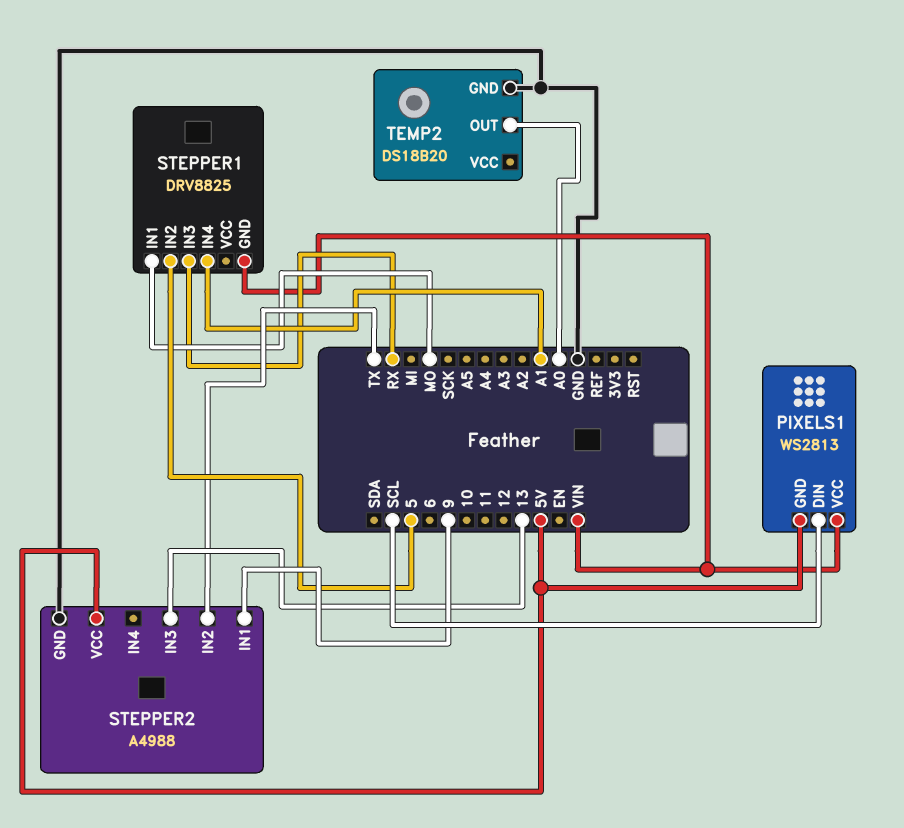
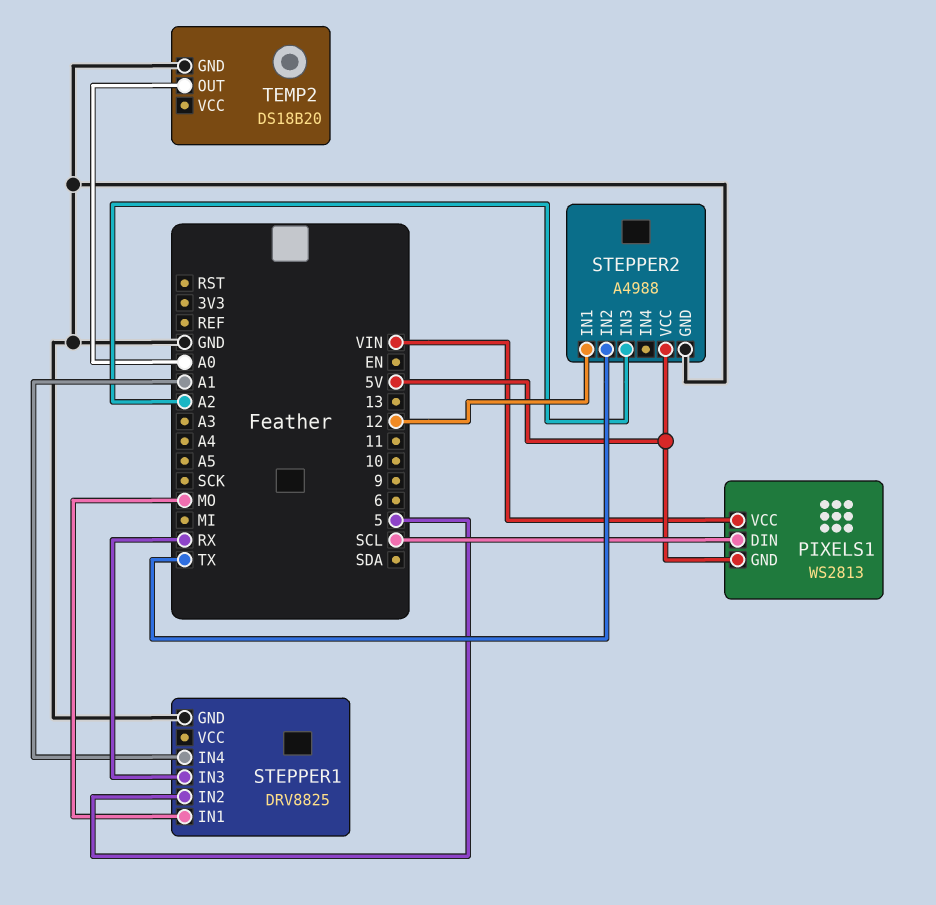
STEPPER1 pin GND: VIN -> GND
STEPPER2 pin IN1: 9 -> 12
STEPPER2 pin IN3: 13 -> A2

